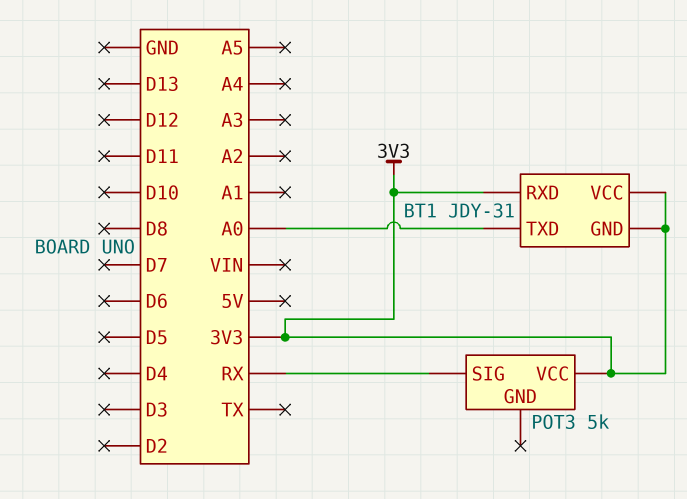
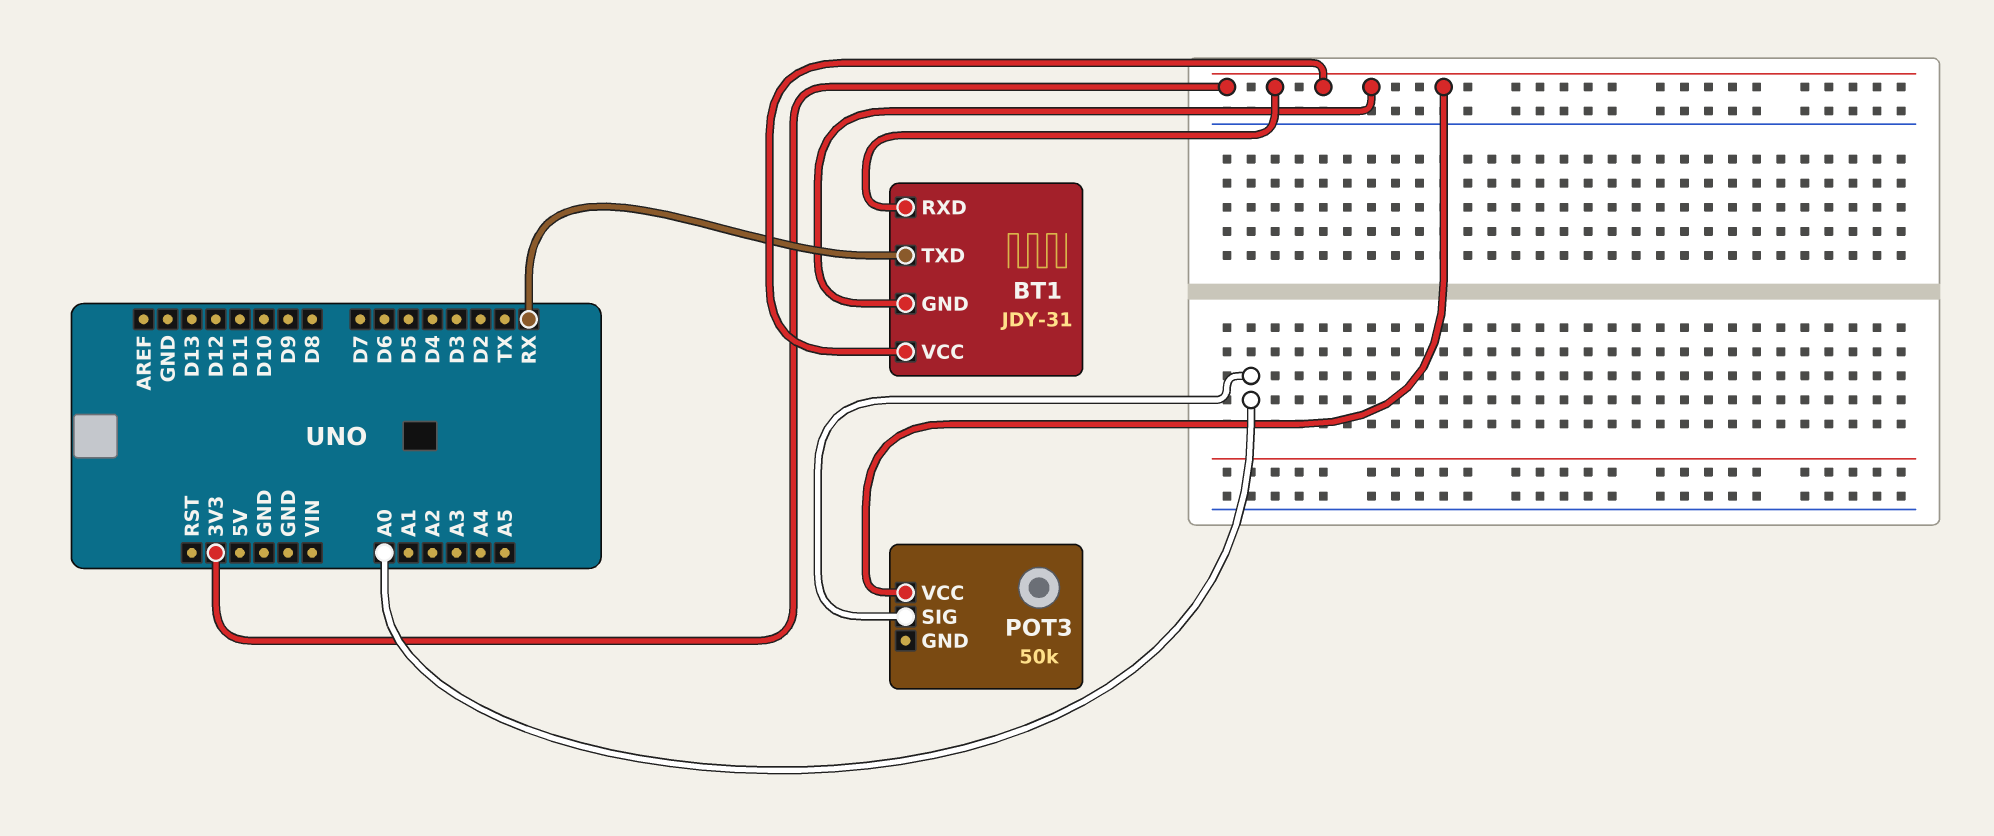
BT1 pin TXD: A0 -> RX
POT3: 5k -> 50k
POT3 pin SIG: RX -> A0

